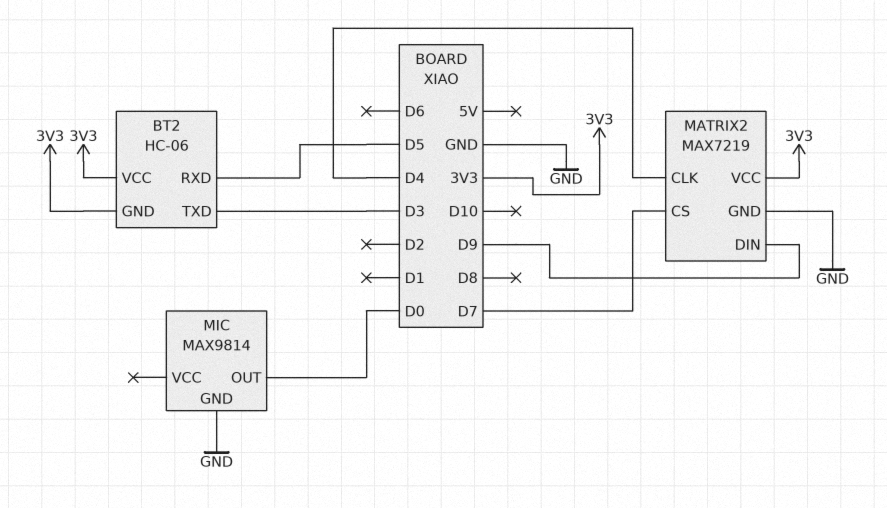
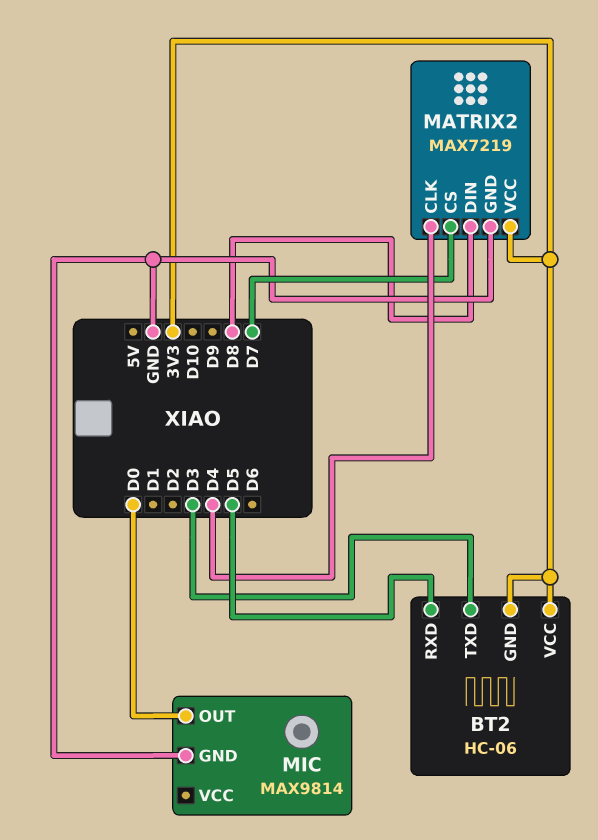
MATRIX2 pin DIN: D9 -> D8

